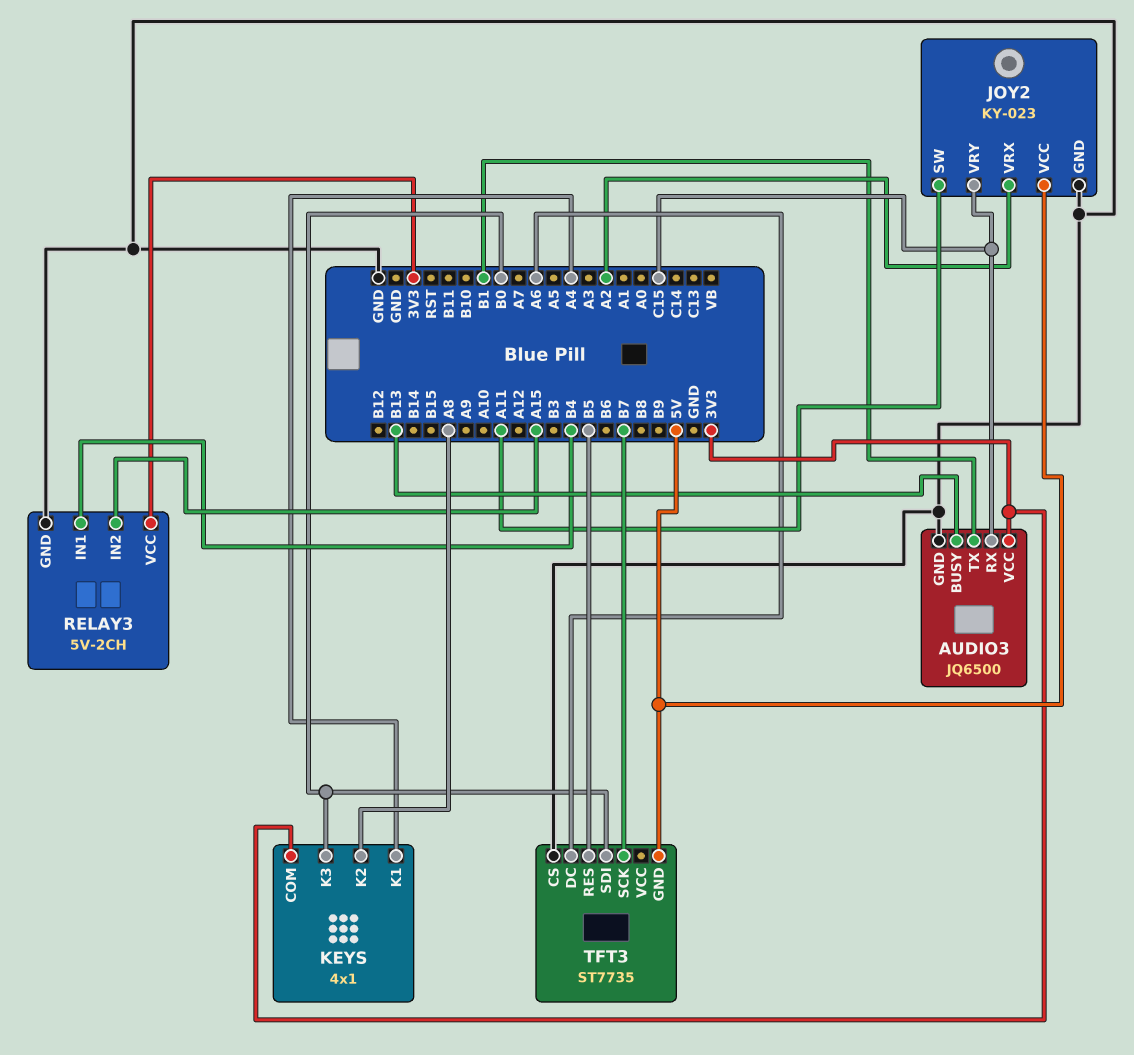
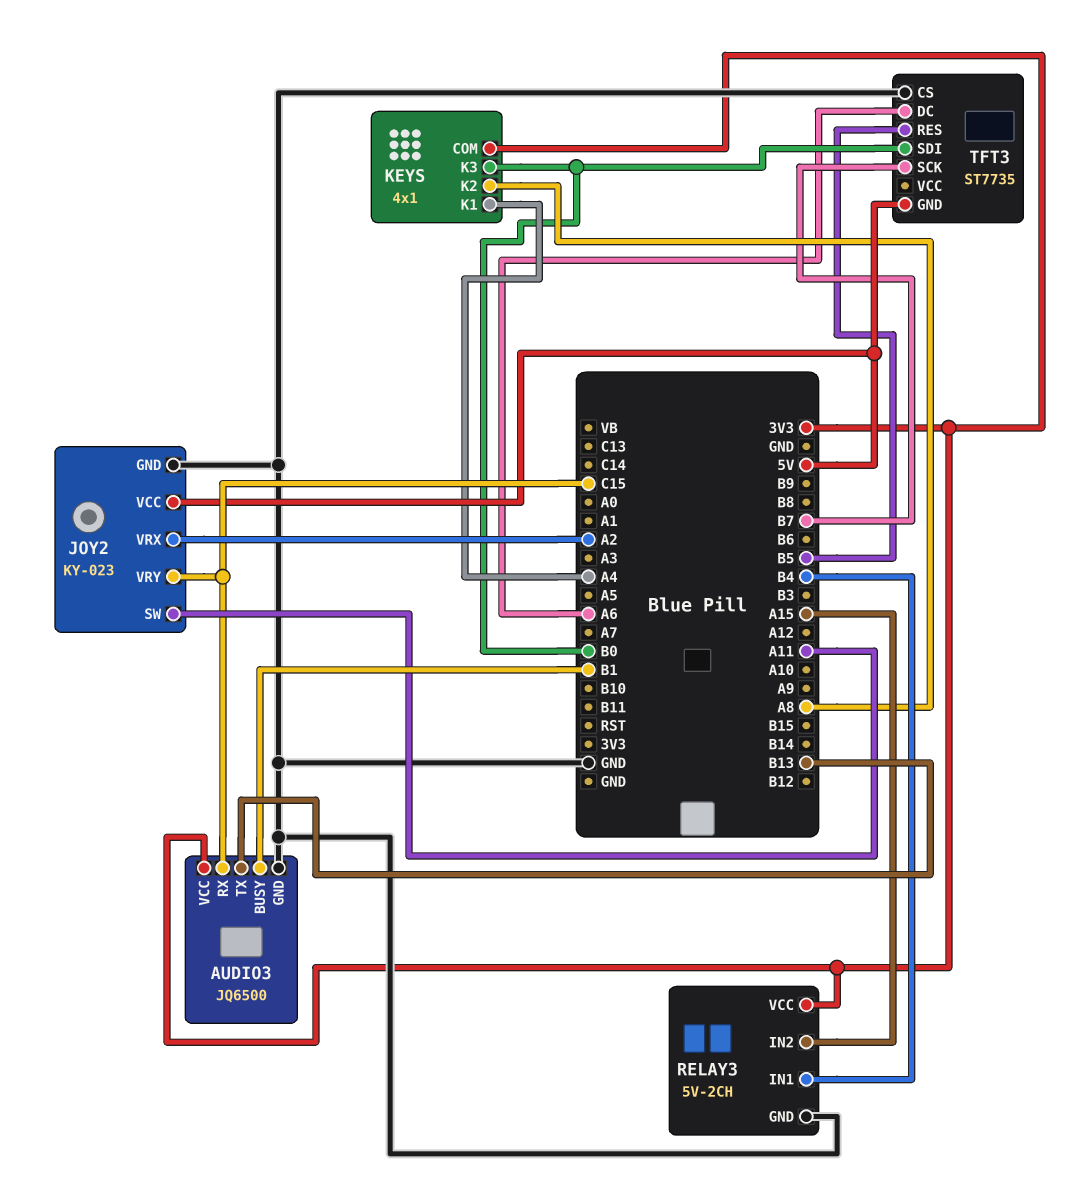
AUDIO3 pin BUSY: B13 -> B1
AUDIO3 pin TX: B1 -> B13

